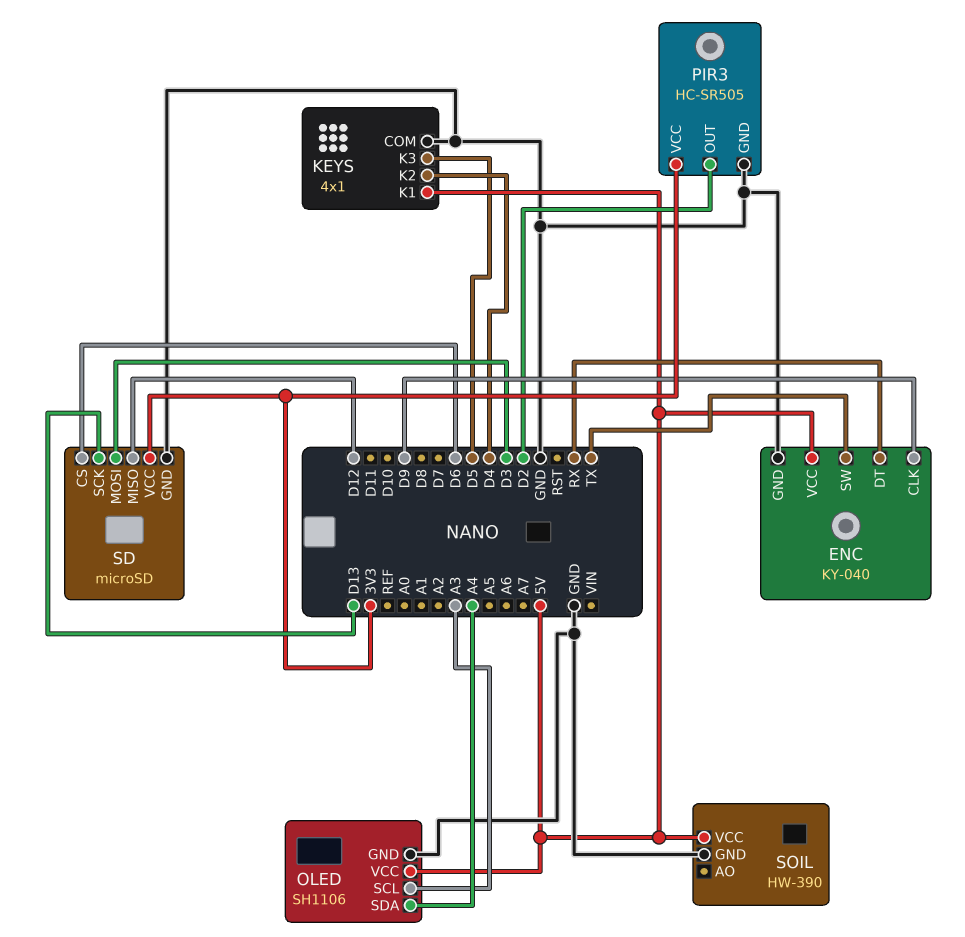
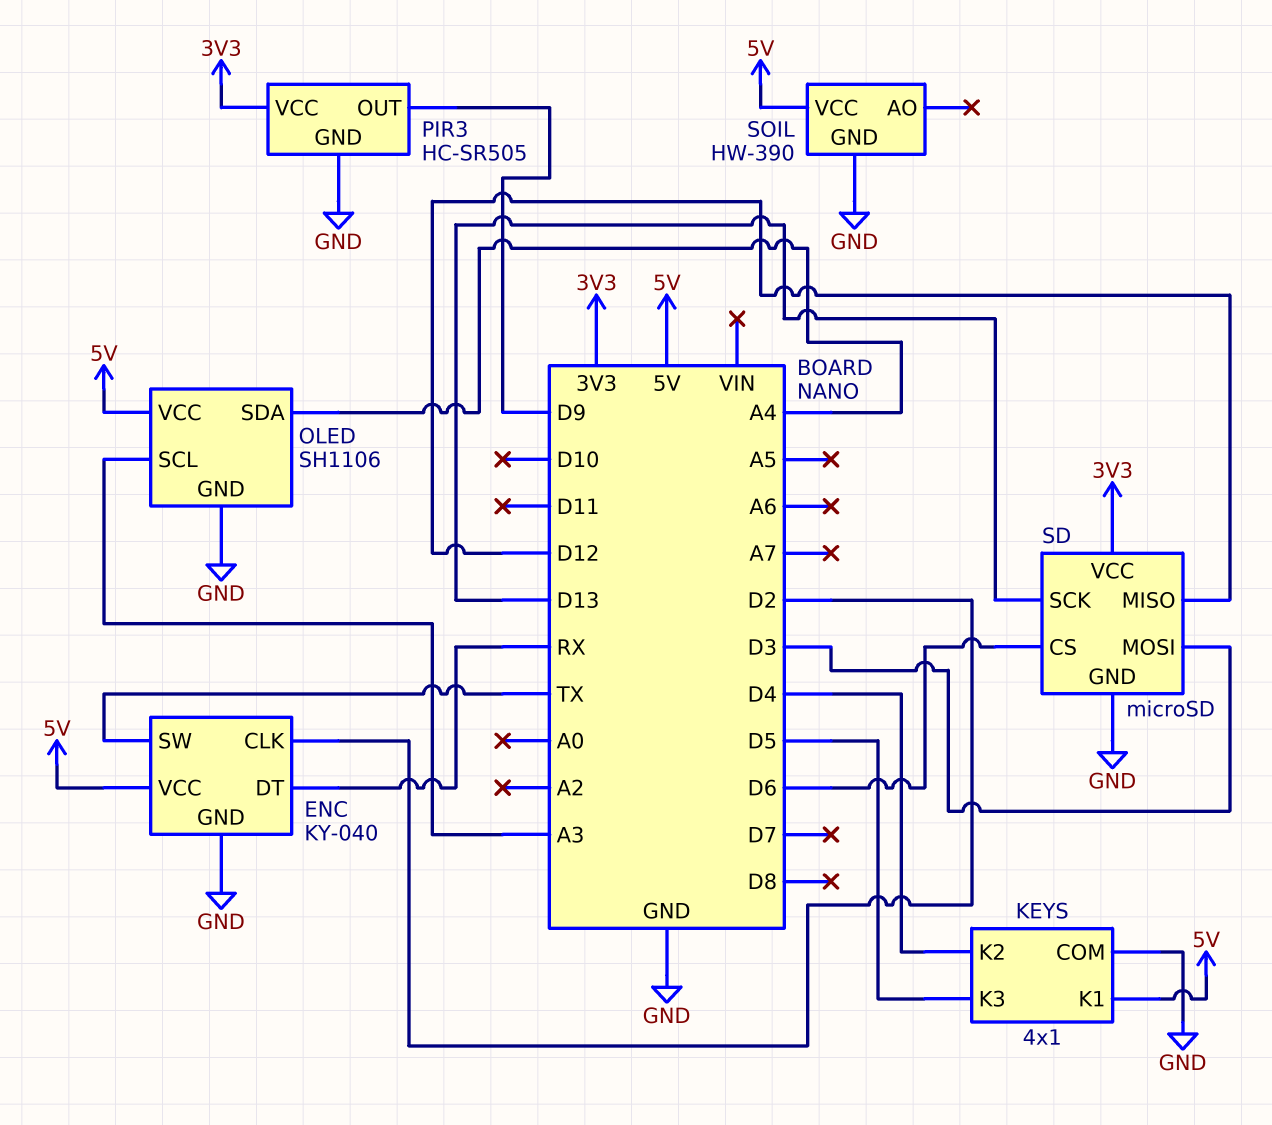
ENC pin CLK: D9 -> D2
PIR3 pin OUT: D2 -> D9

